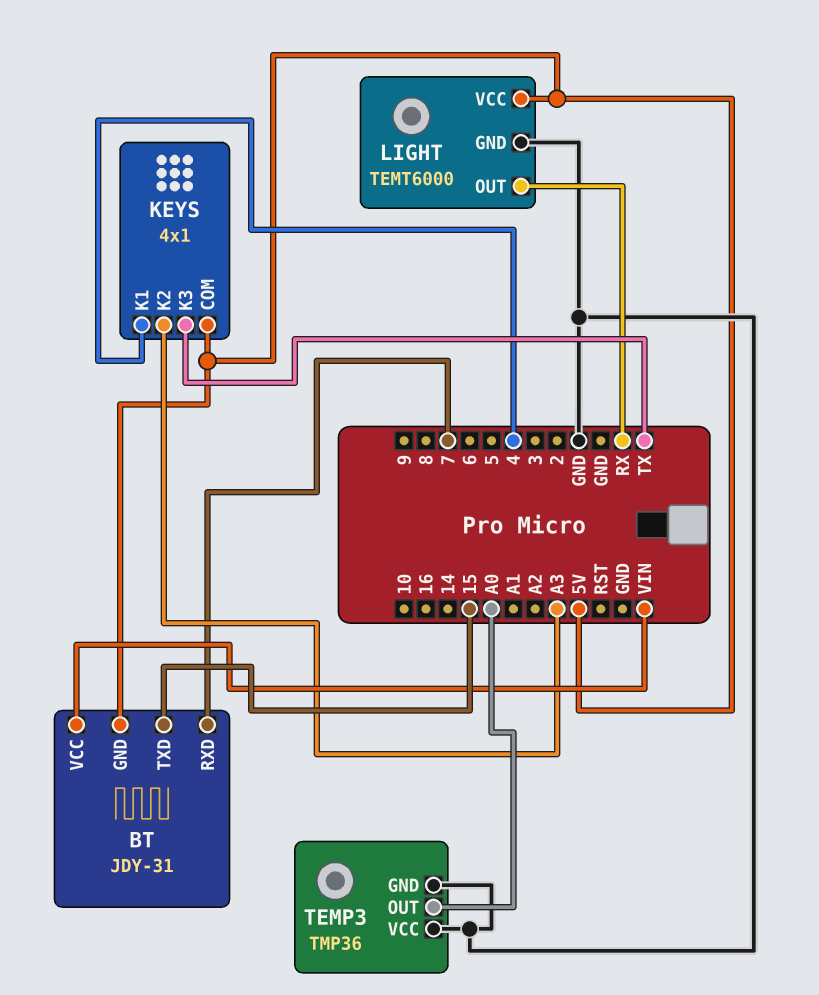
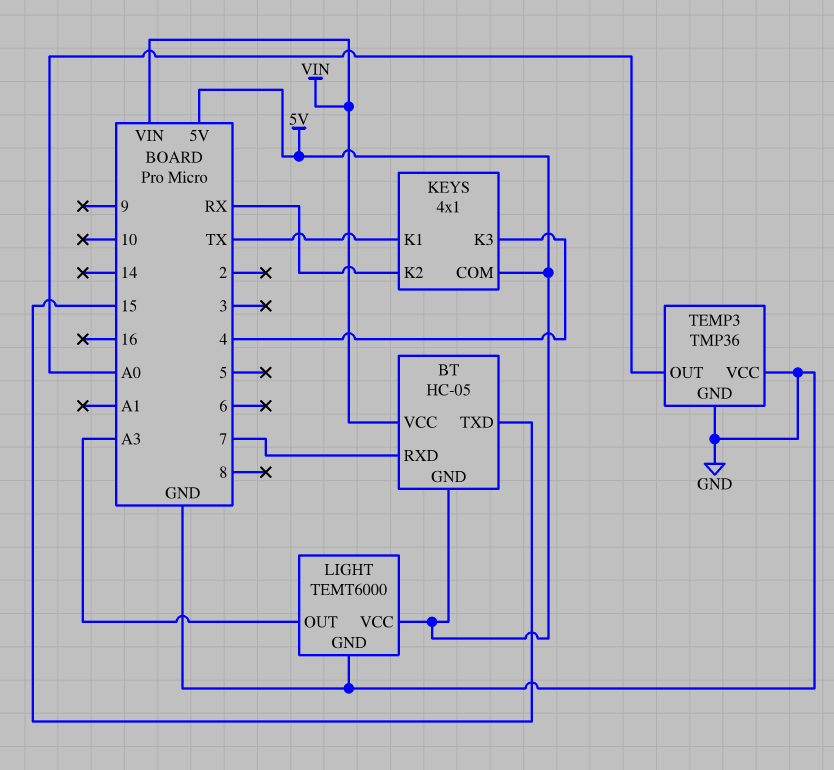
BT: JDY-31 -> HC-05
KEYS pin K1: 4 -> TX
KEYS pin K2: A3 -> RX
KEYS pin K3: TX -> 4
LIGHT pin OUT: RX -> A3

